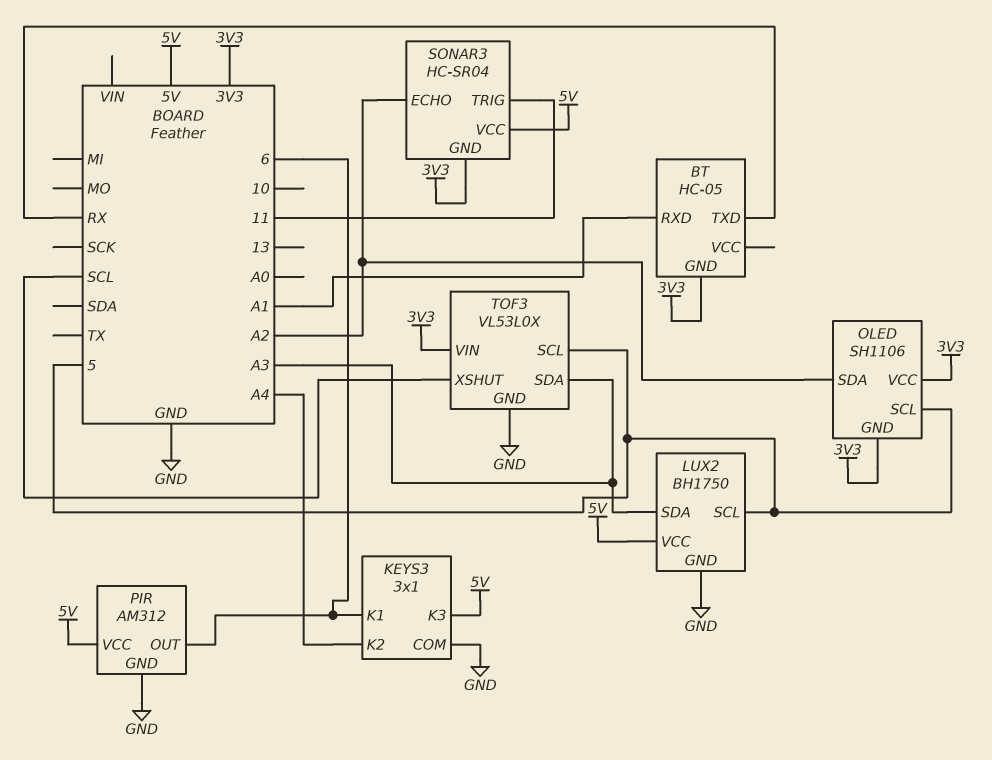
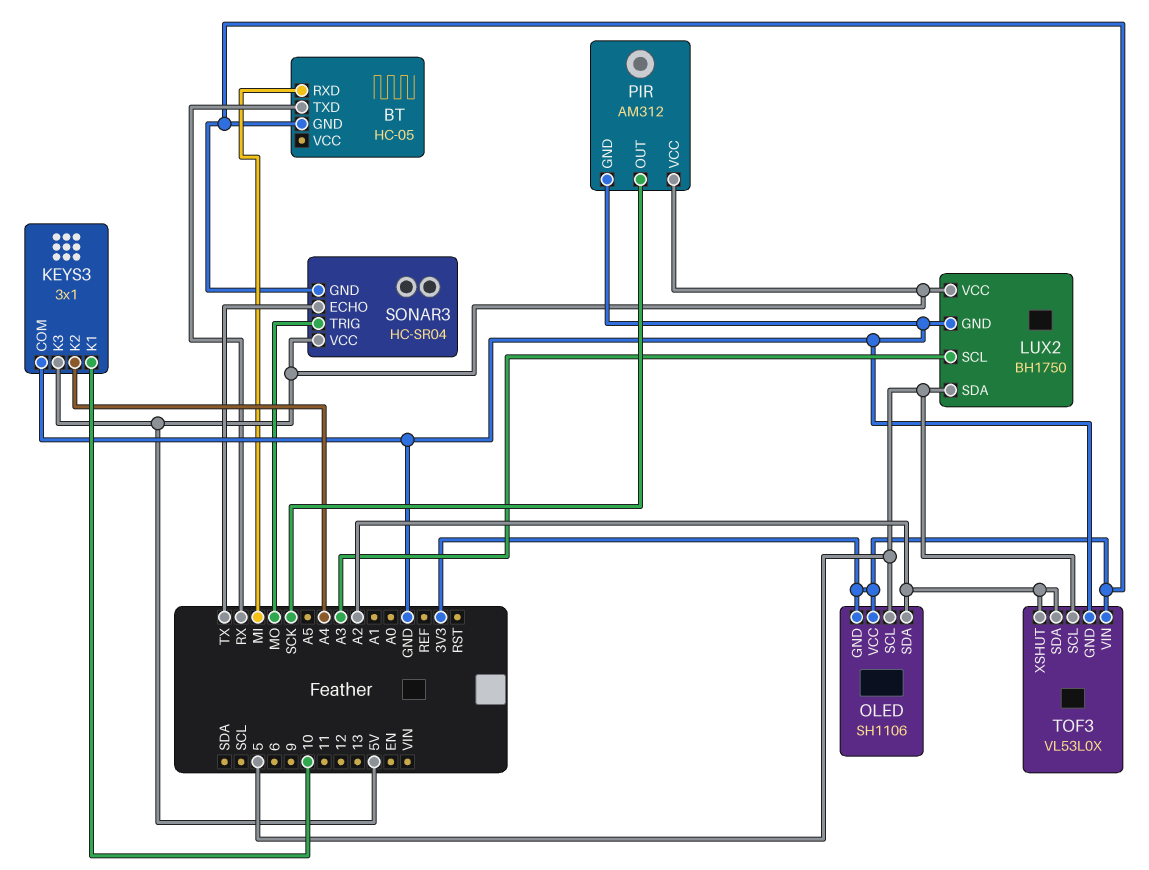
BT pin RXD: A1 -> MI
KEYS3 pin K1: 6 -> 10
LUX2 pin SCL: 5 -> A3
LUX2 pin SDA: A3 -> 5
PIR pin OUT: 6 -> SCK
SONAR3 pin ECHO: A2 -> TX
SONAR3 pin TRIG: 11 -> MO
TOF3 pin SDA: A3 -> A2
TOF3 pin XSHUT: SCL -> A2

